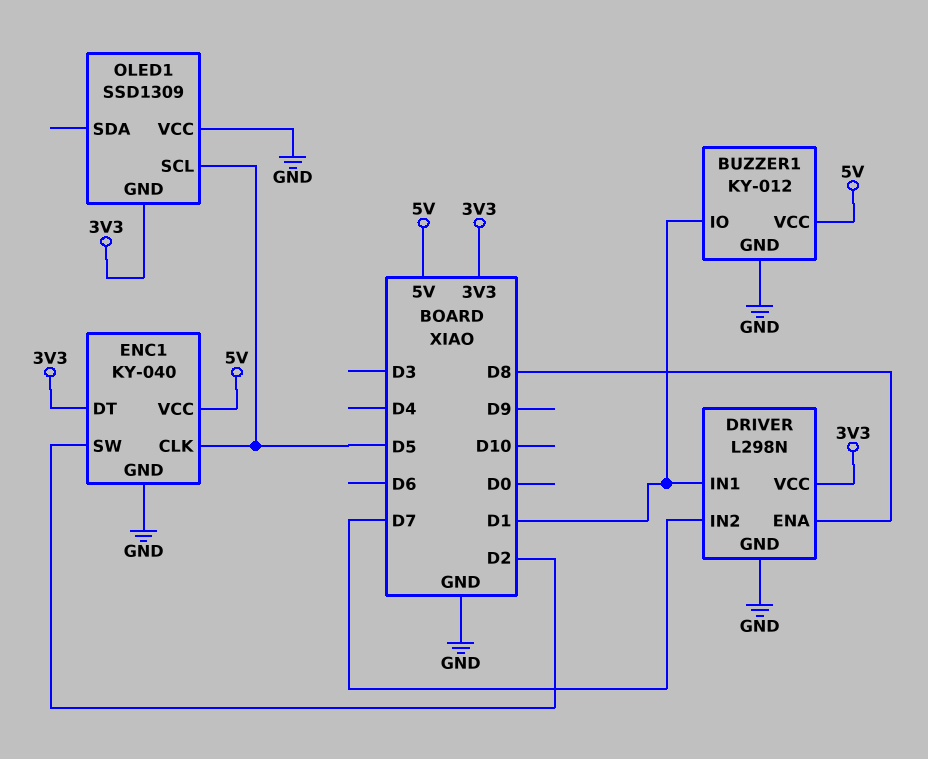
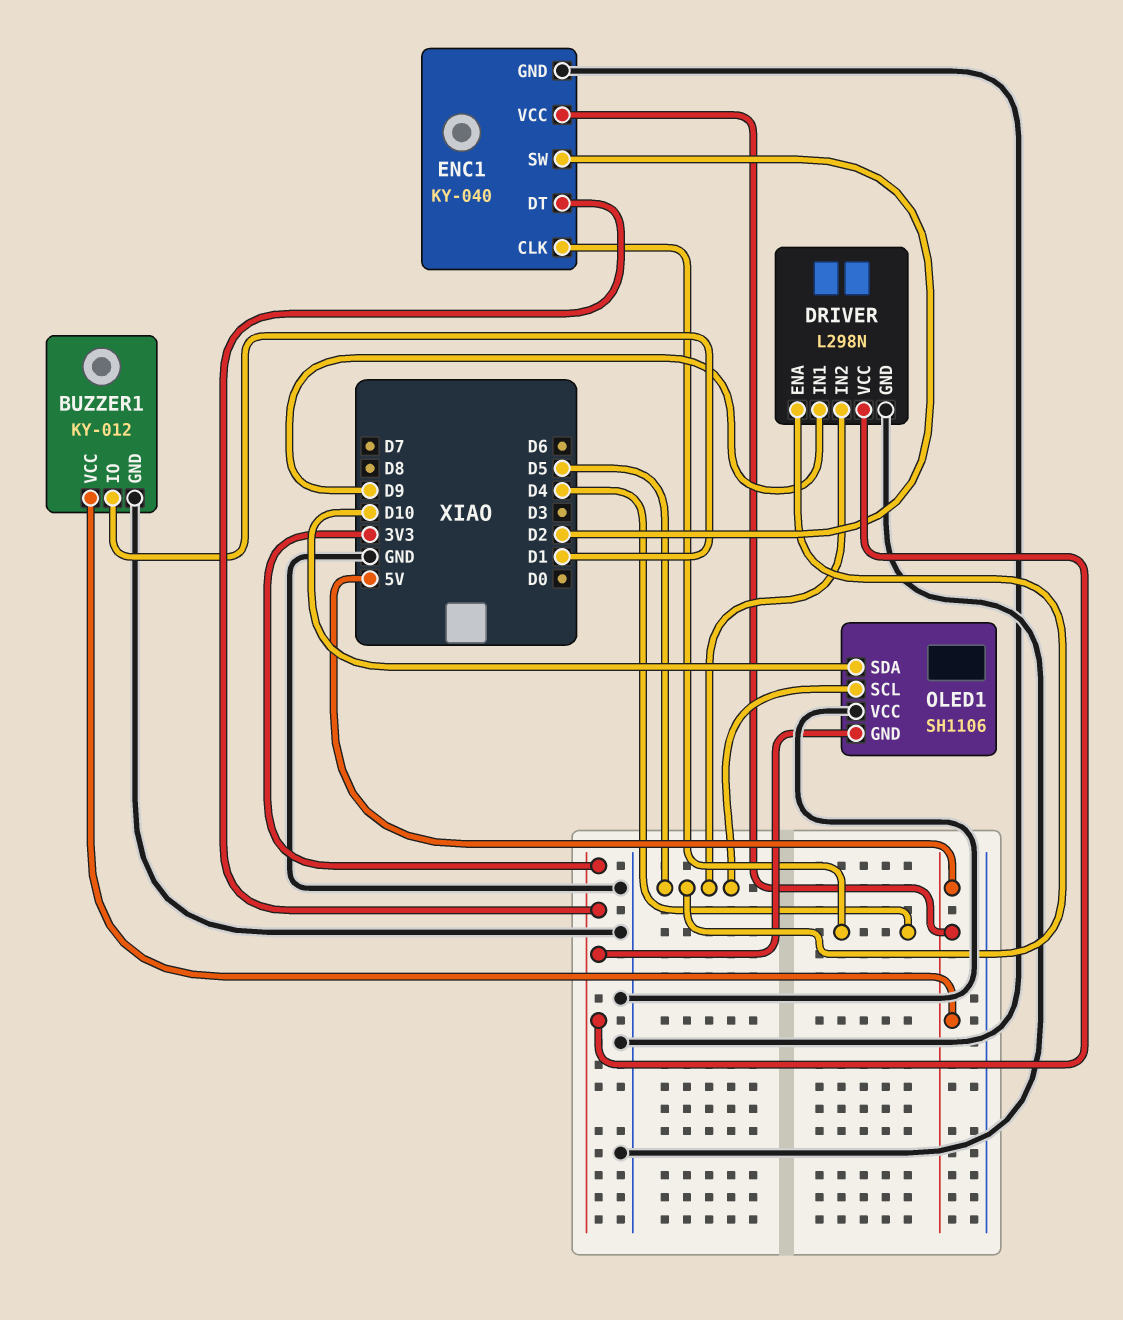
DRIVER pin ENA: D8 -> D5
DRIVER pin IN1: D1 -> D9
DRIVER pin IN2: D7 -> D5
ENC1 pin CLK: D5 -> D4
OLED1: SSD1309 -> SH1106
OLED1 pin SDA: none -> D10

